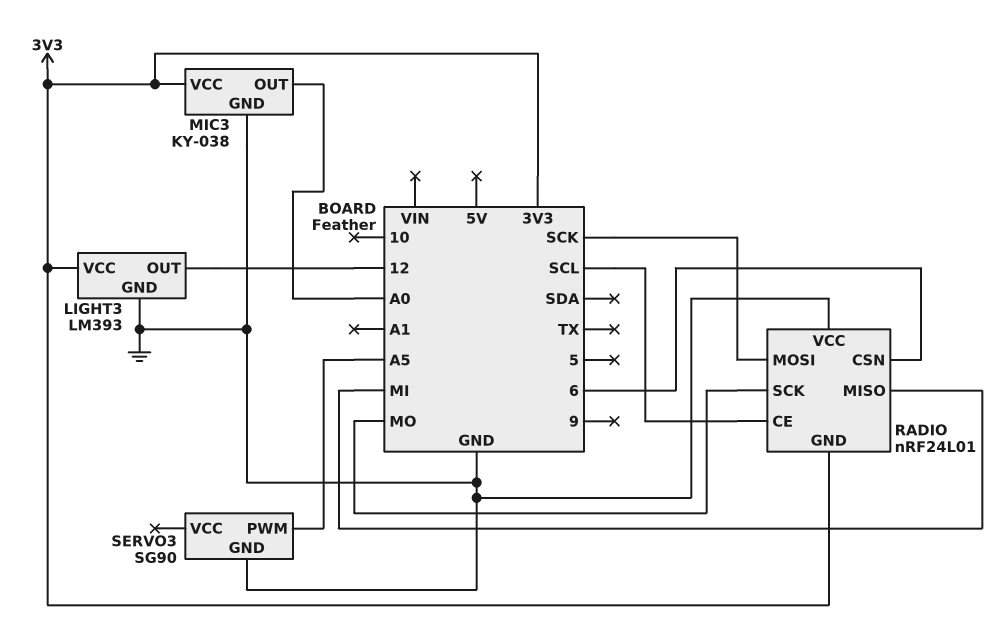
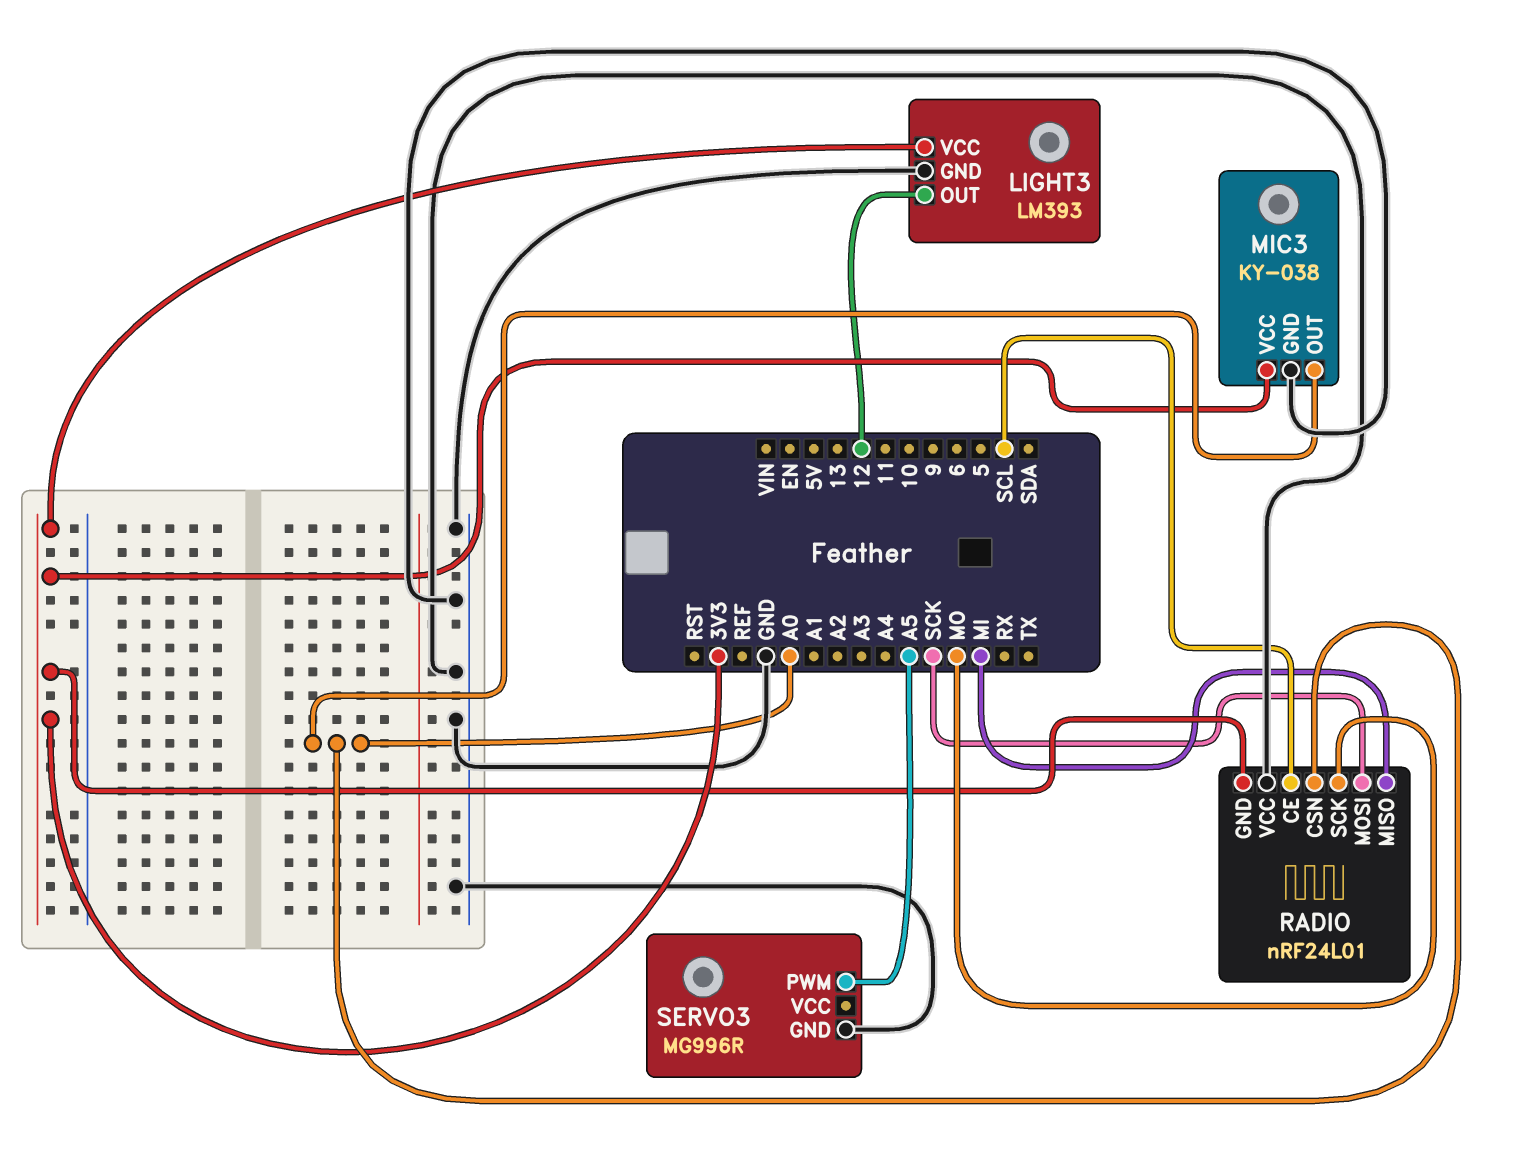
RADIO pin CSN: 6 -> A0
SERVO3: SG90 -> MG996R

